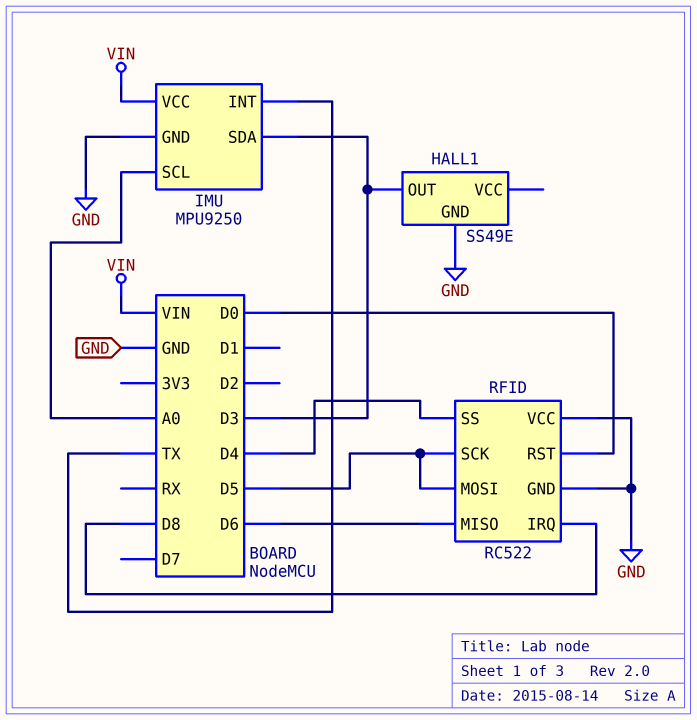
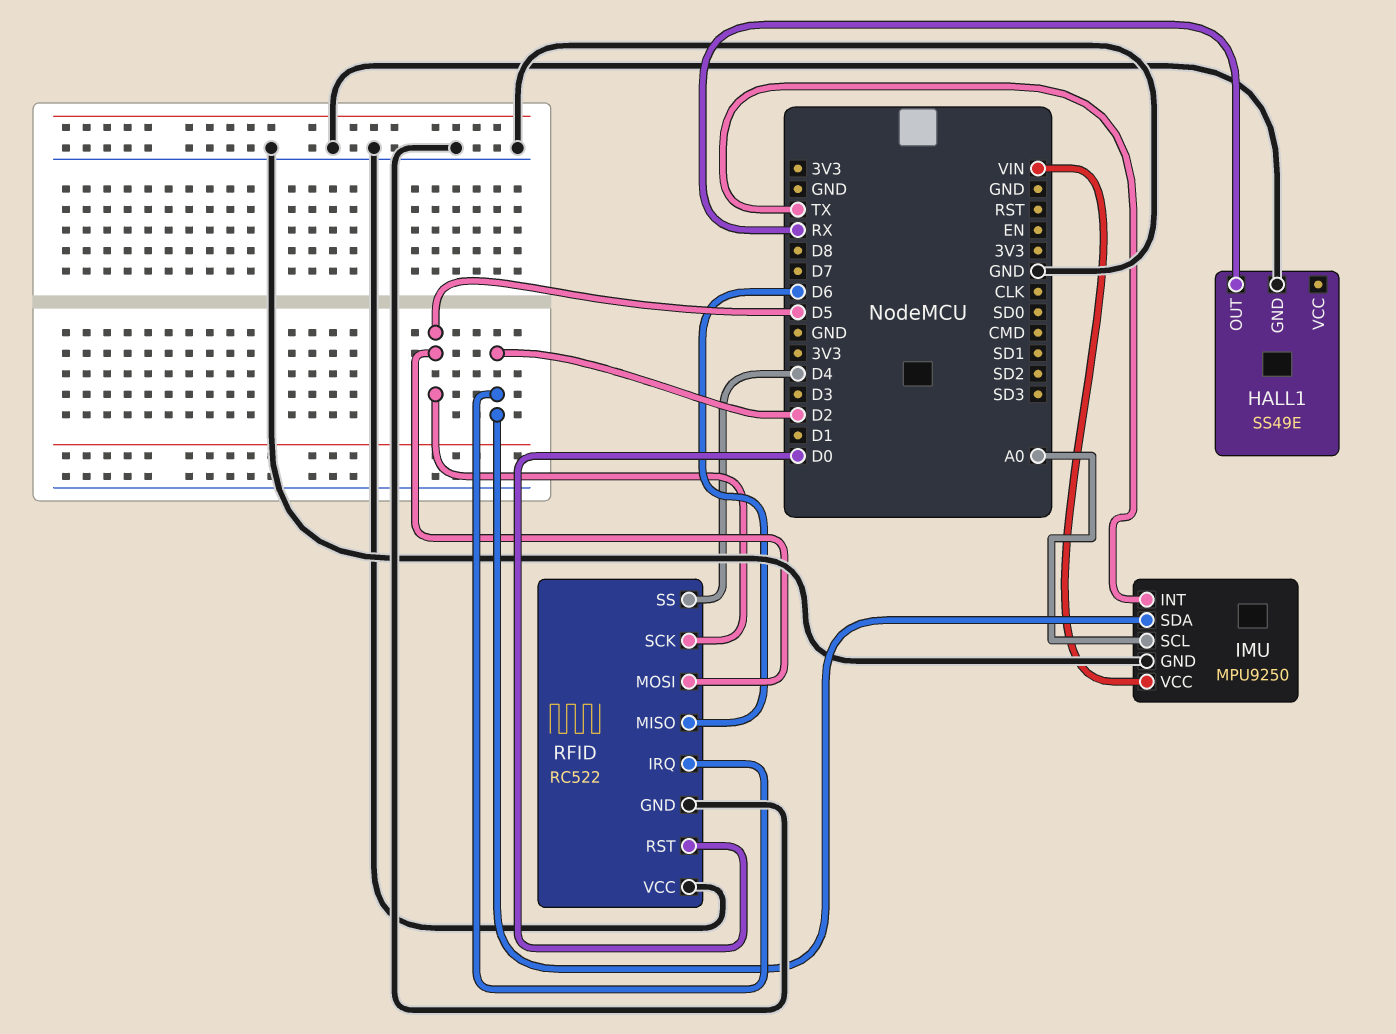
HALL1 pin OUT: D3 -> RX
IMU pin SDA: D3 -> D2
RFID pin IRQ: D8 -> D2

